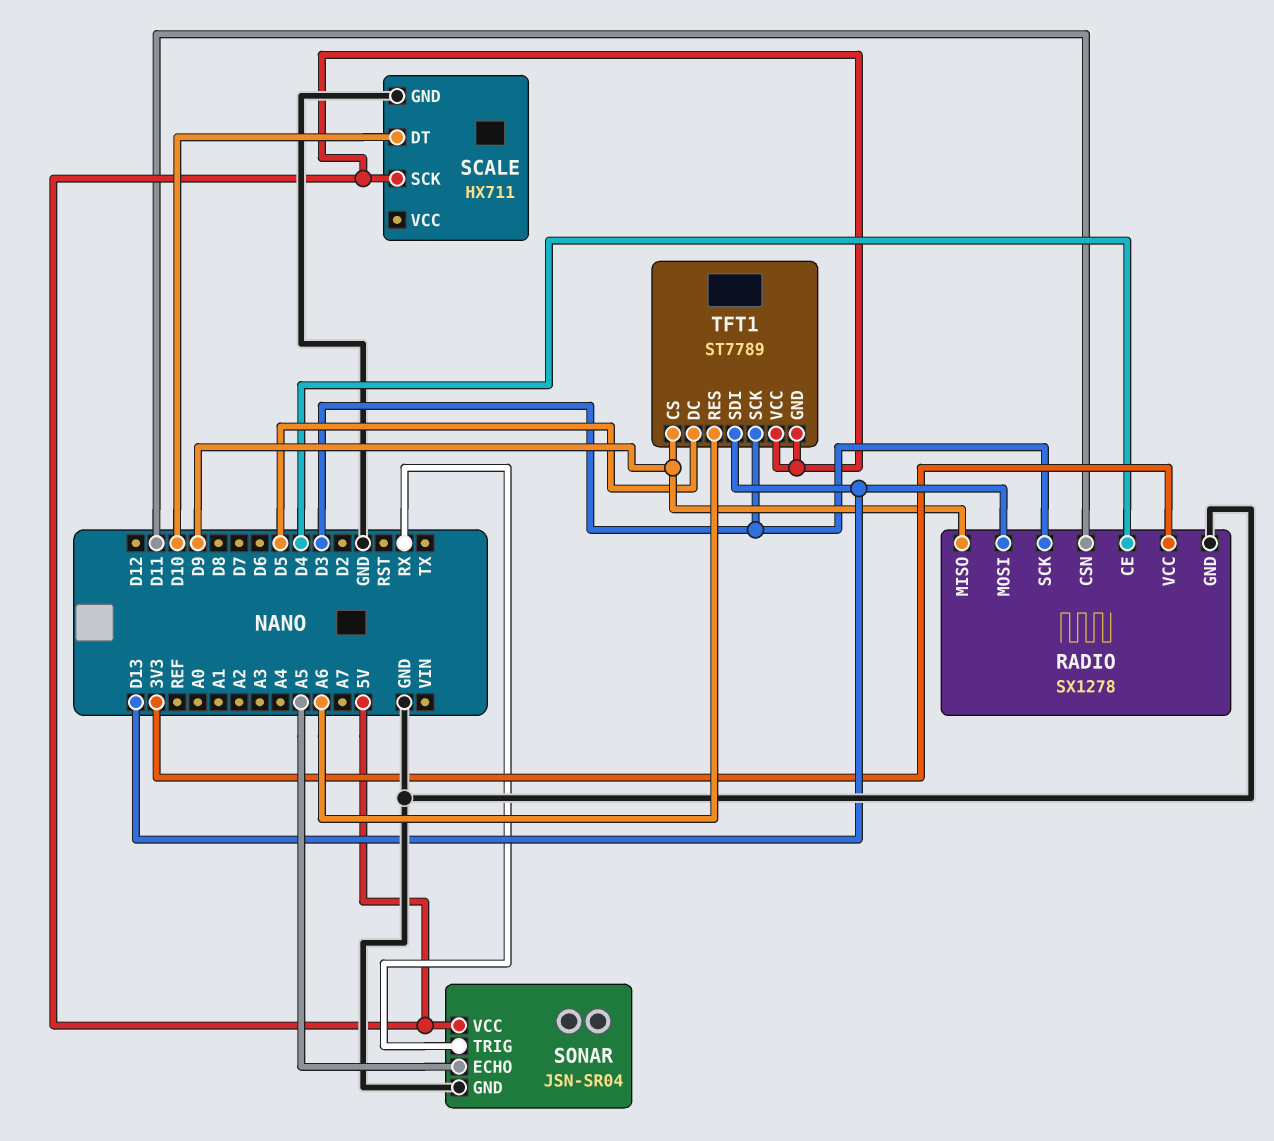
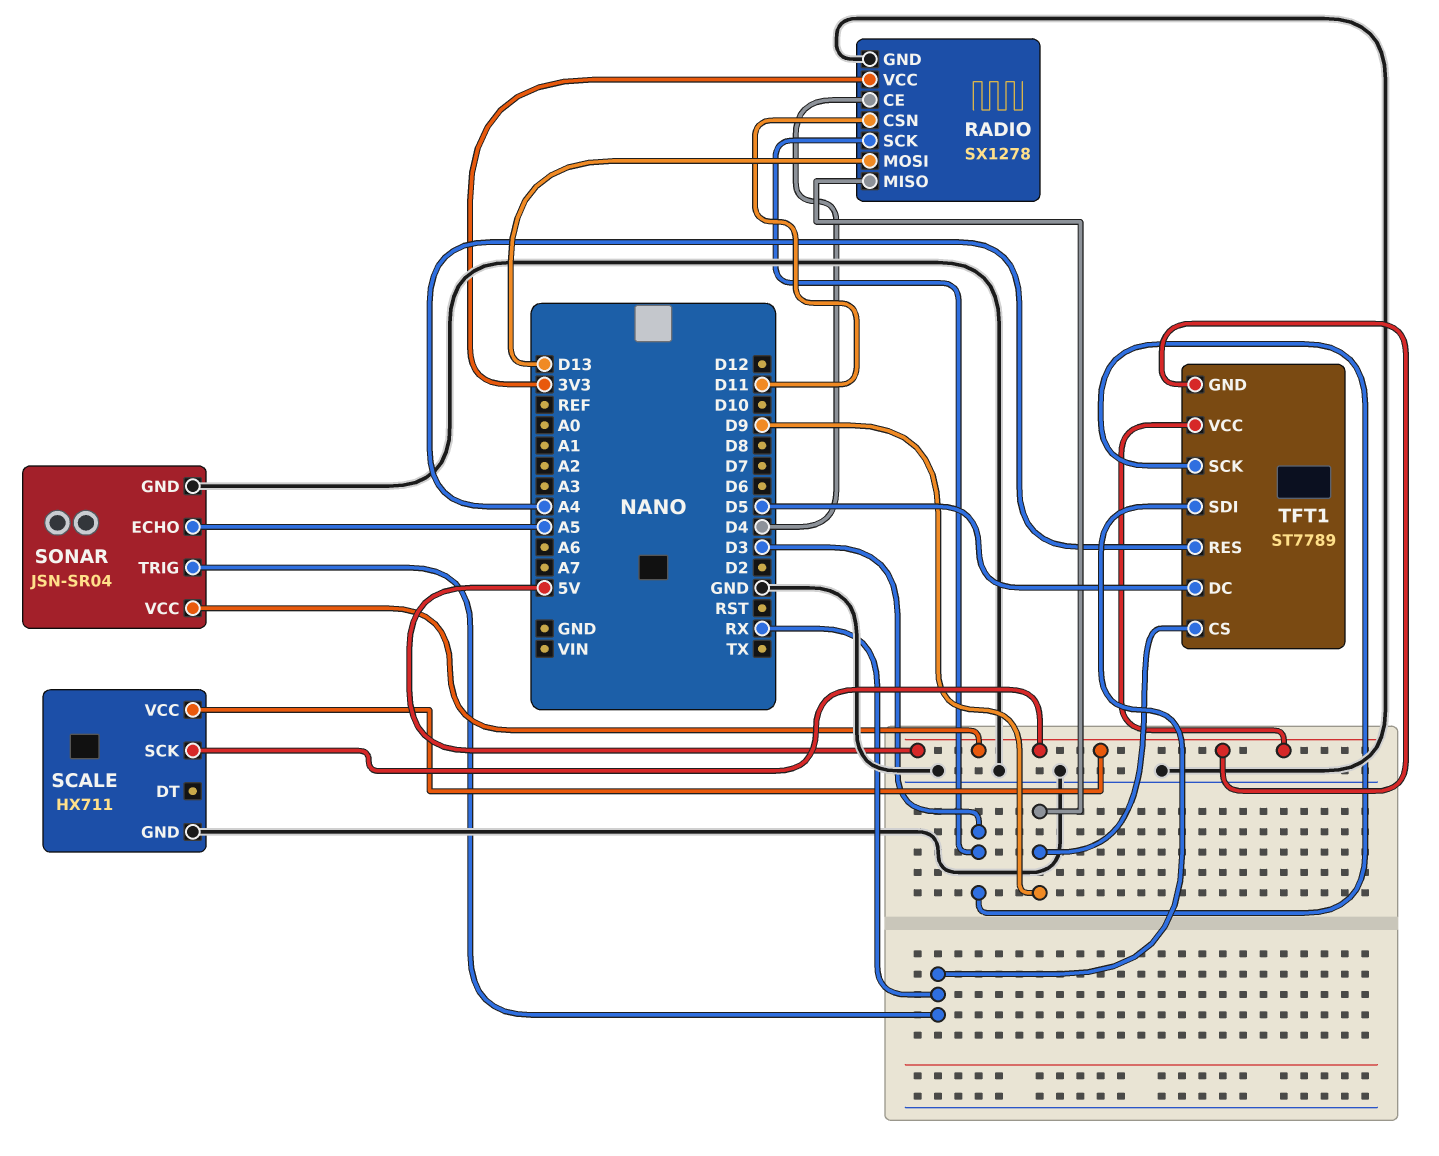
SCALE pin DT: D10 -> none
SCALE pin VCC: none -> 5V
TFT1 pin RES: A6 -> A4
TFT1 pin SDI: D13 -> RX

